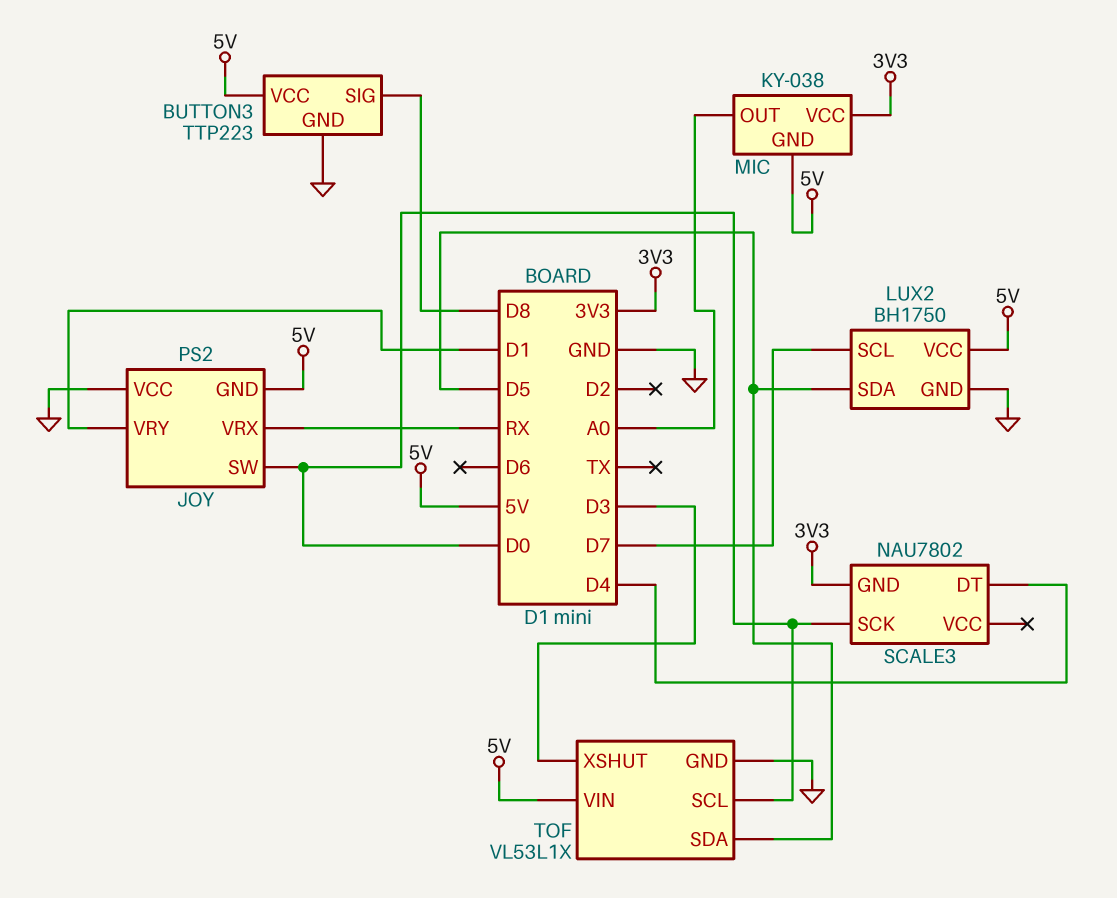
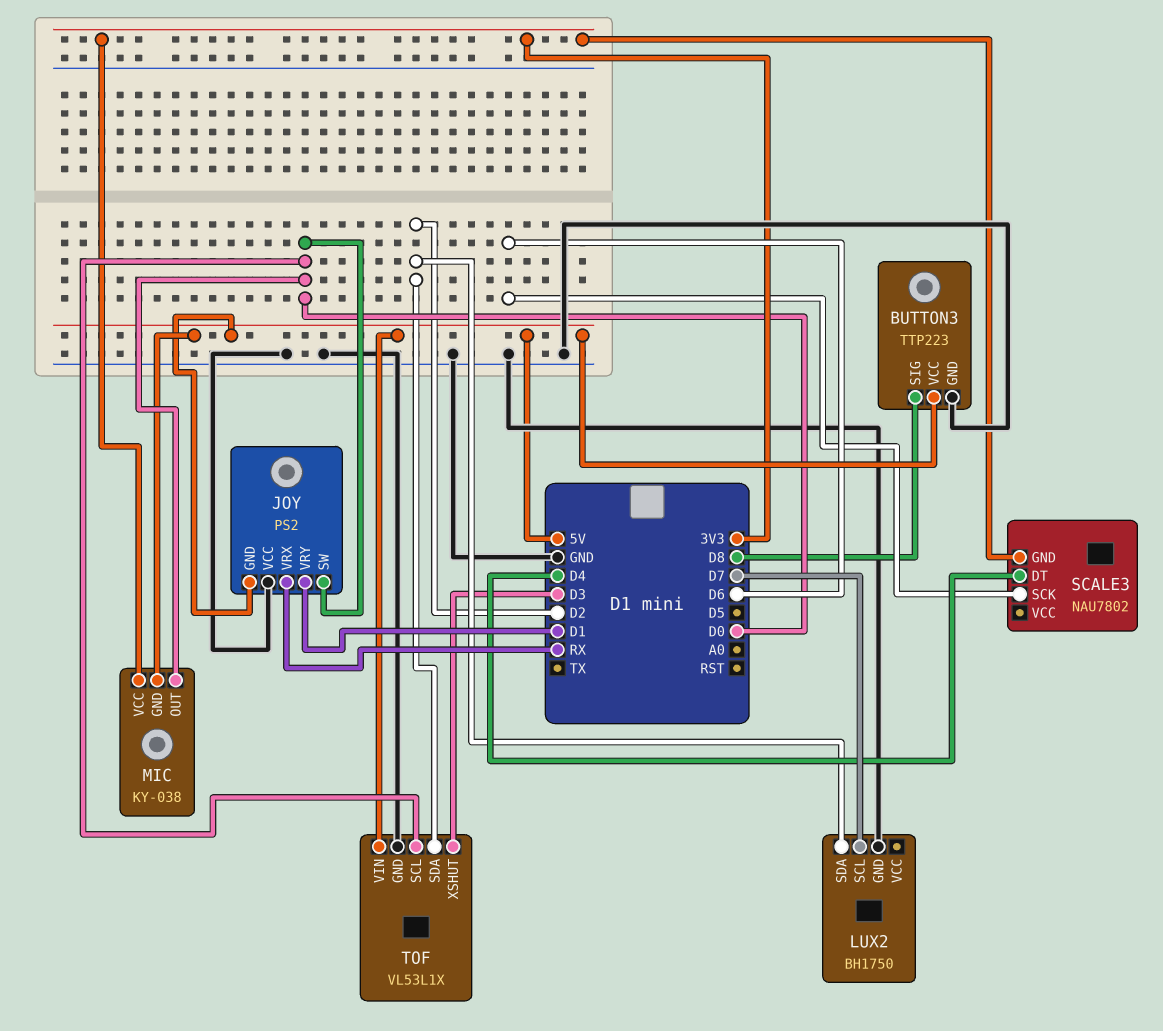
LUX2 pin SDA: D5 -> D2
LUX2 pin VCC: 5V -> none
MIC pin OUT: A0 -> D0
SCALE3 pin SCK: D0 -> D6
TOF pin SDA: D5 -> D2

